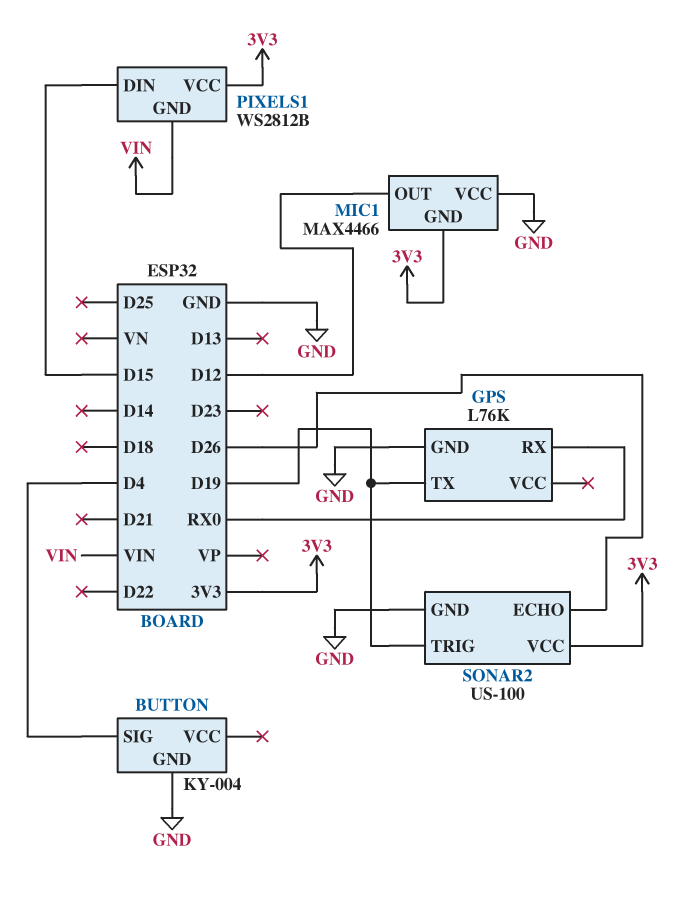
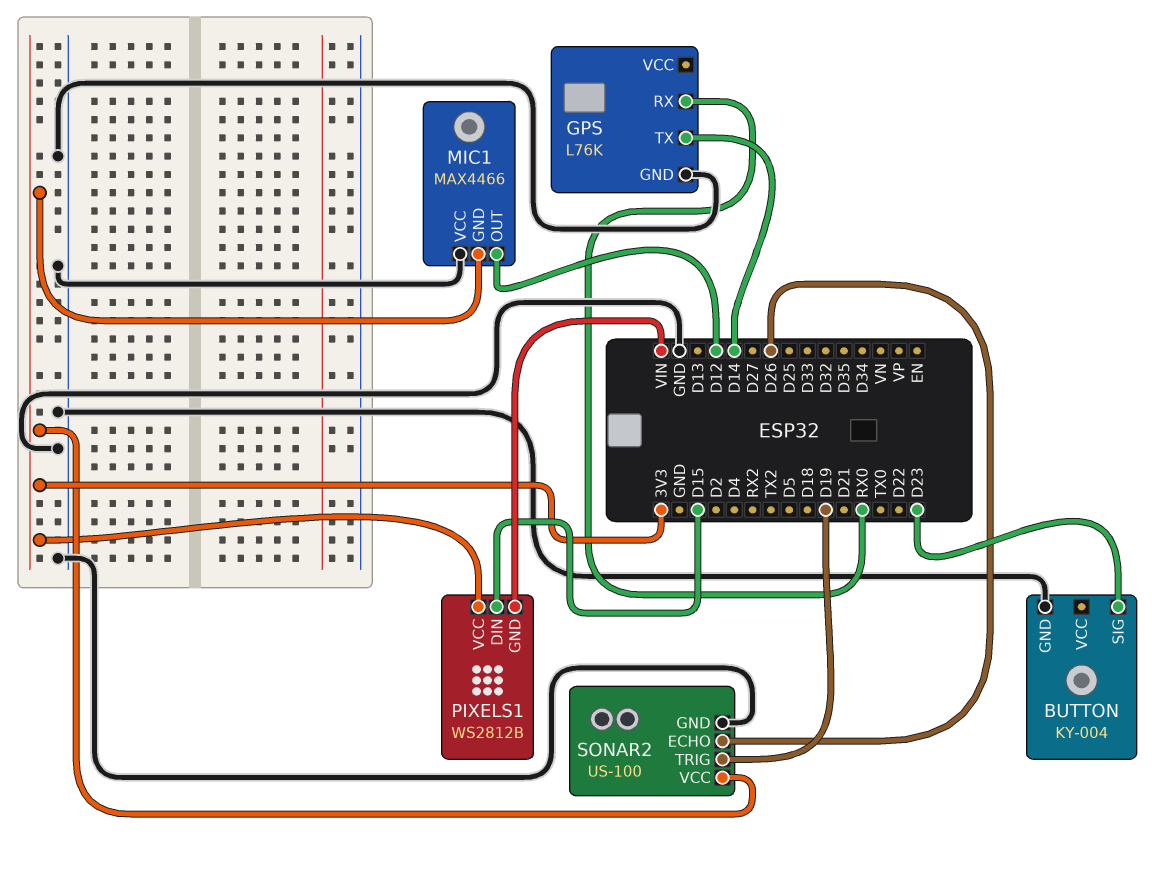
BUTTON pin SIG: D4 -> D23
GPS pin TX: D19 -> D14

